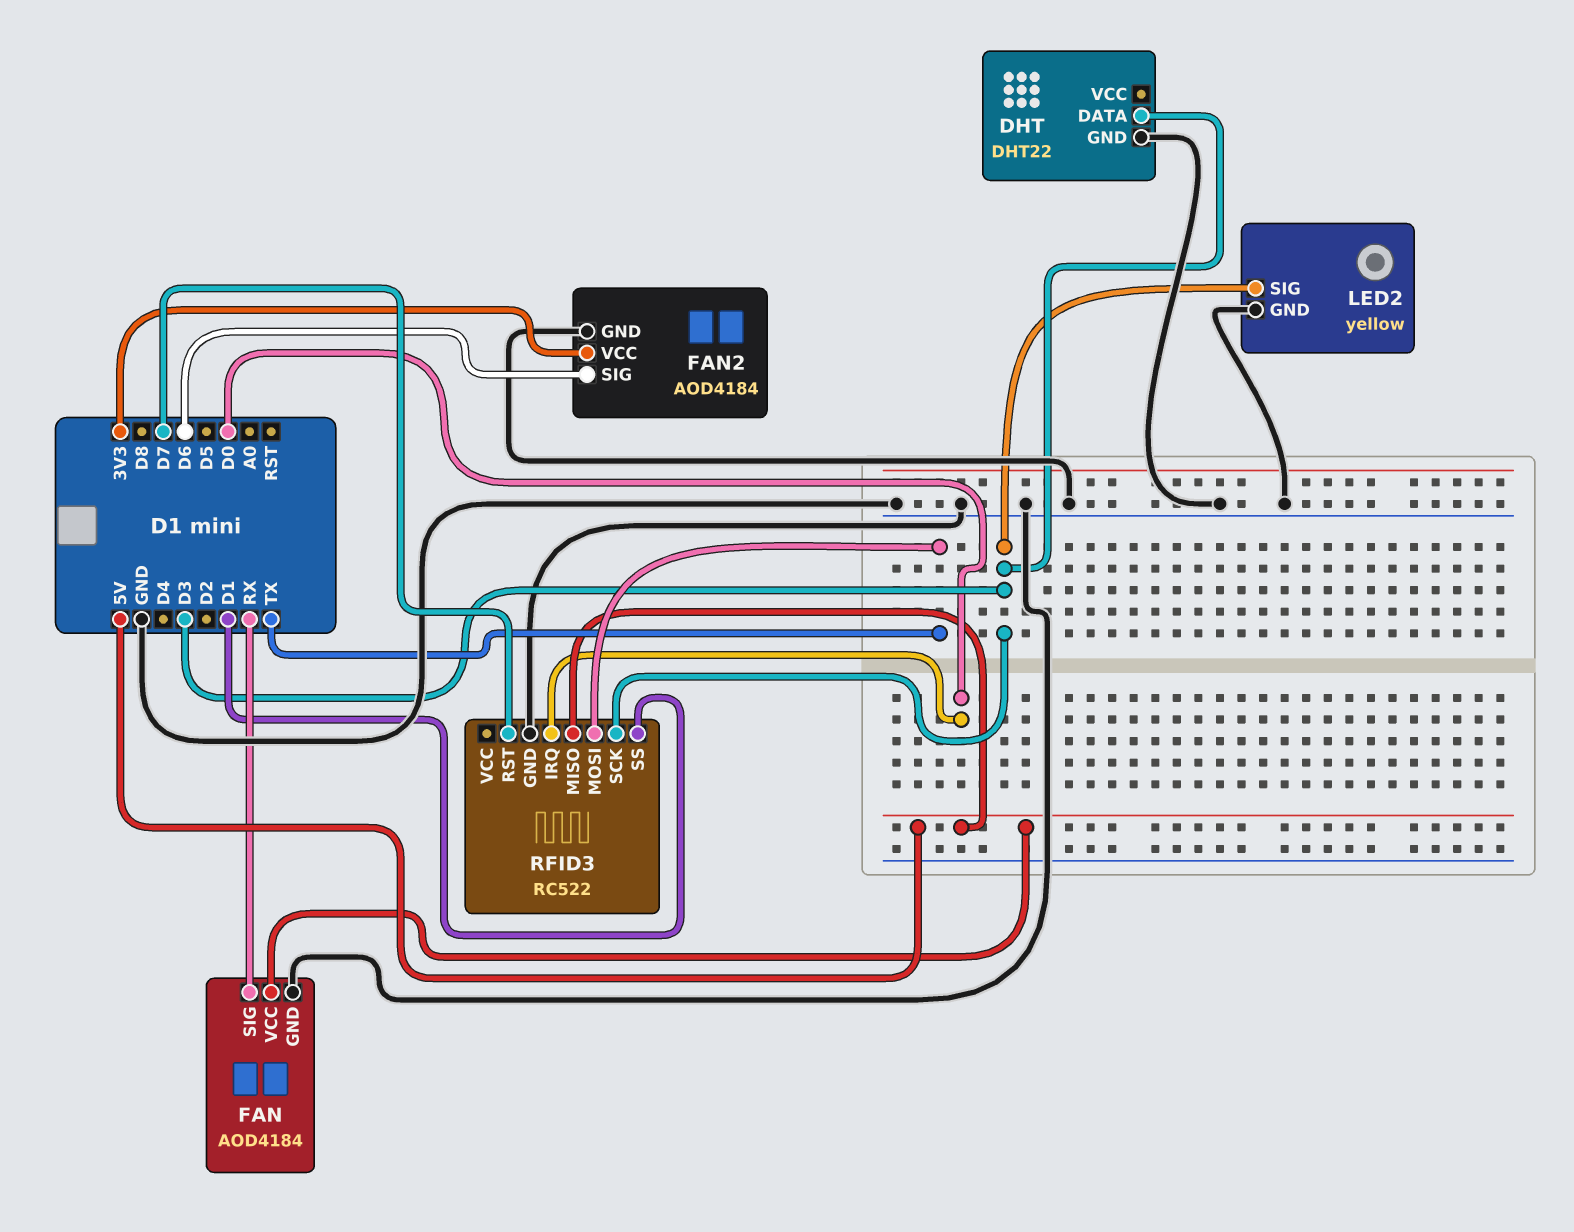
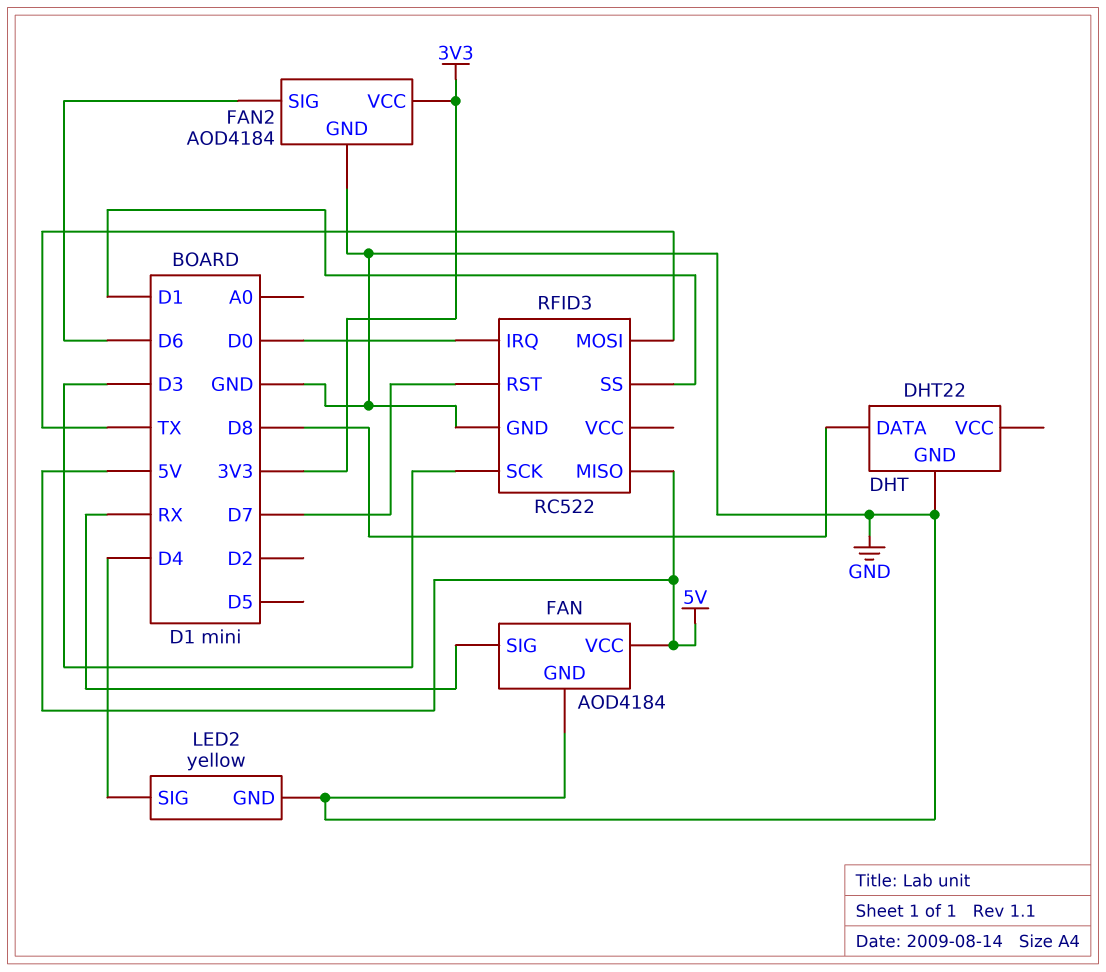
DHT pin DATA: D3 -> D8
LED2 pin SIG: D3 -> D4

